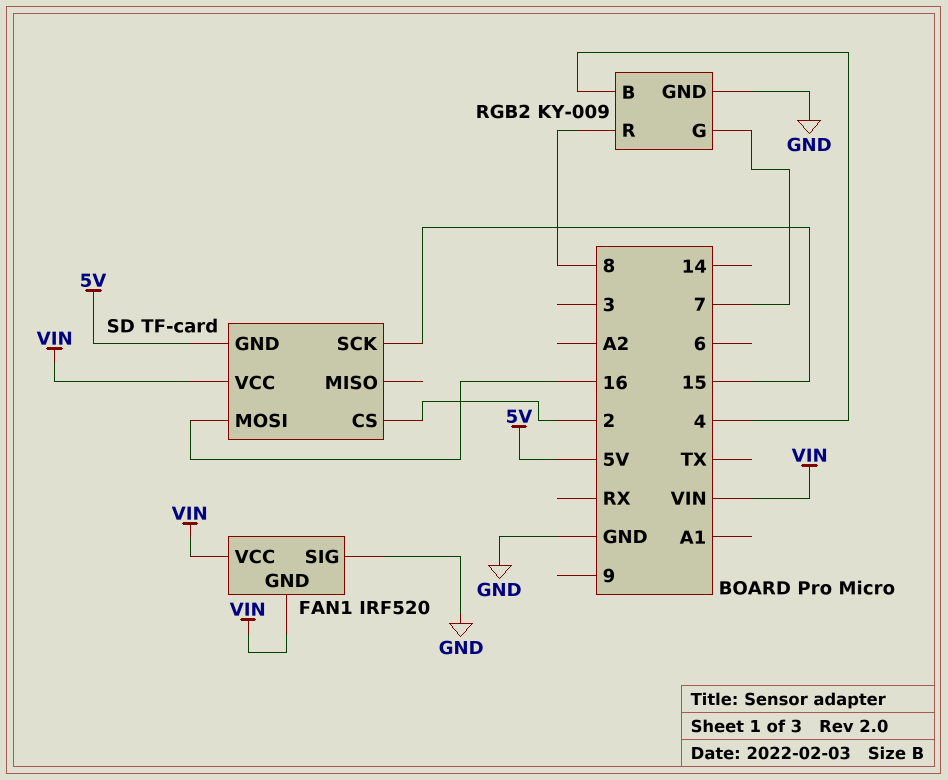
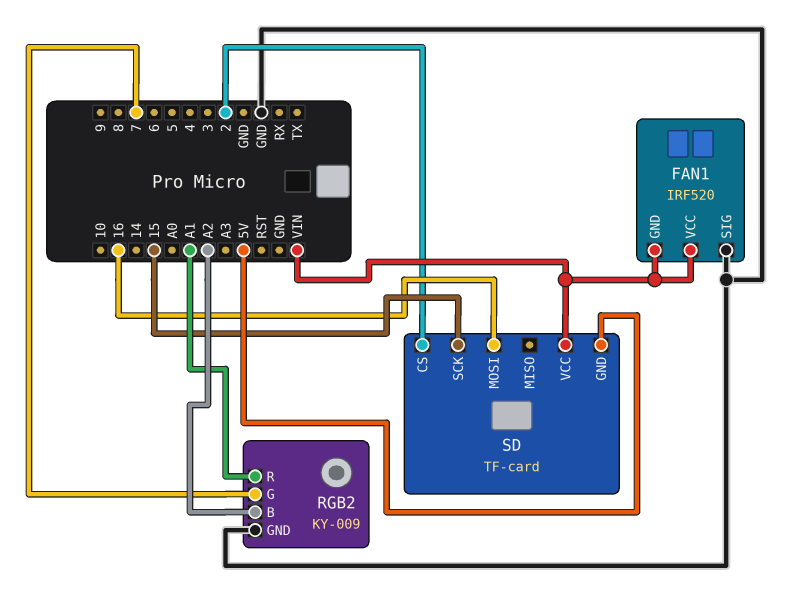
RGB2 pin B: 4 -> A2
RGB2 pin R: 8 -> A1

